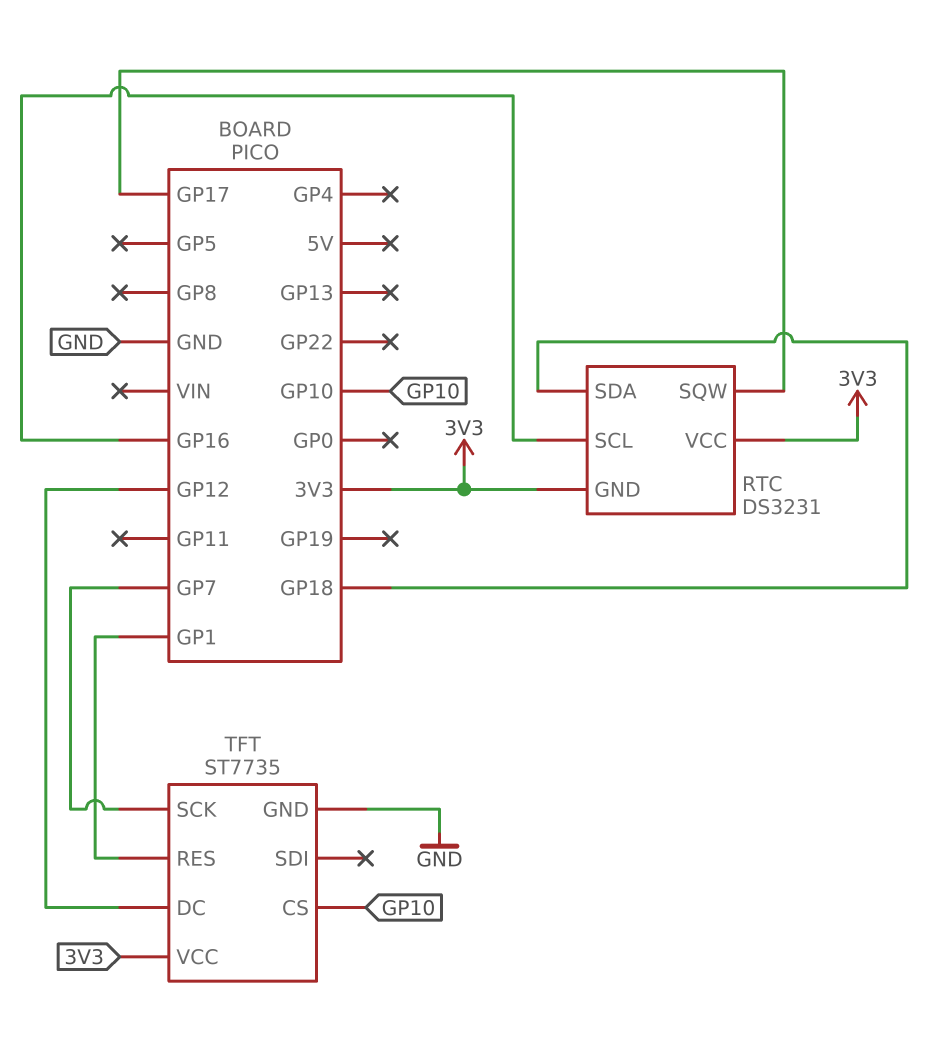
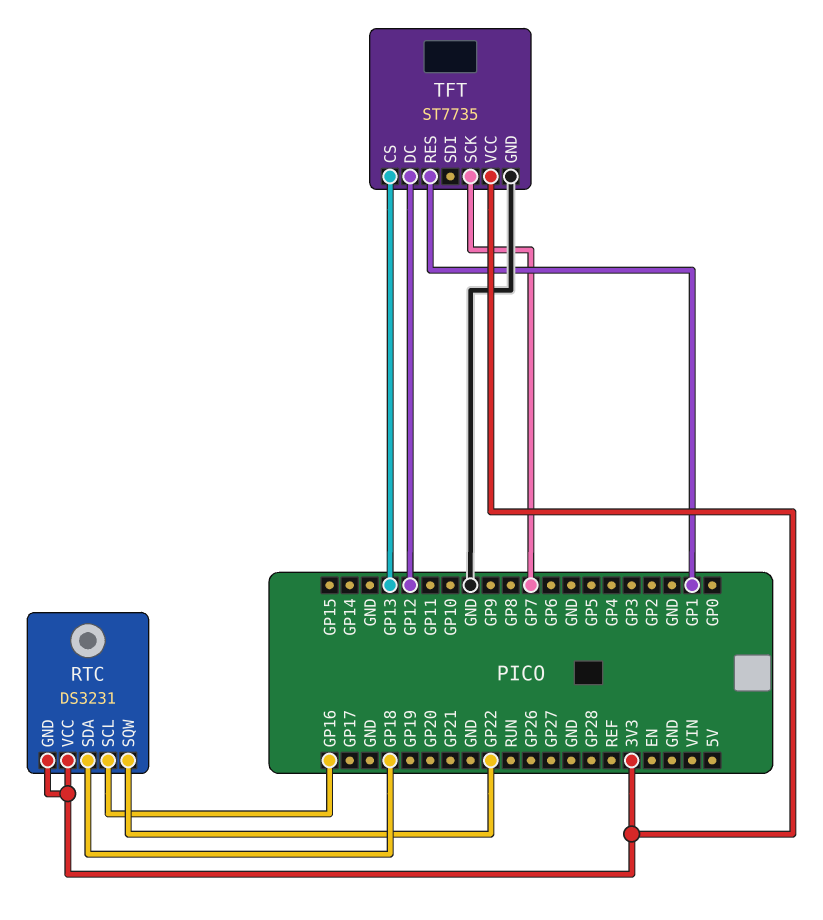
RTC pin SQW: GP17 -> GP22
TFT pin CS: GP10 -> GP13

